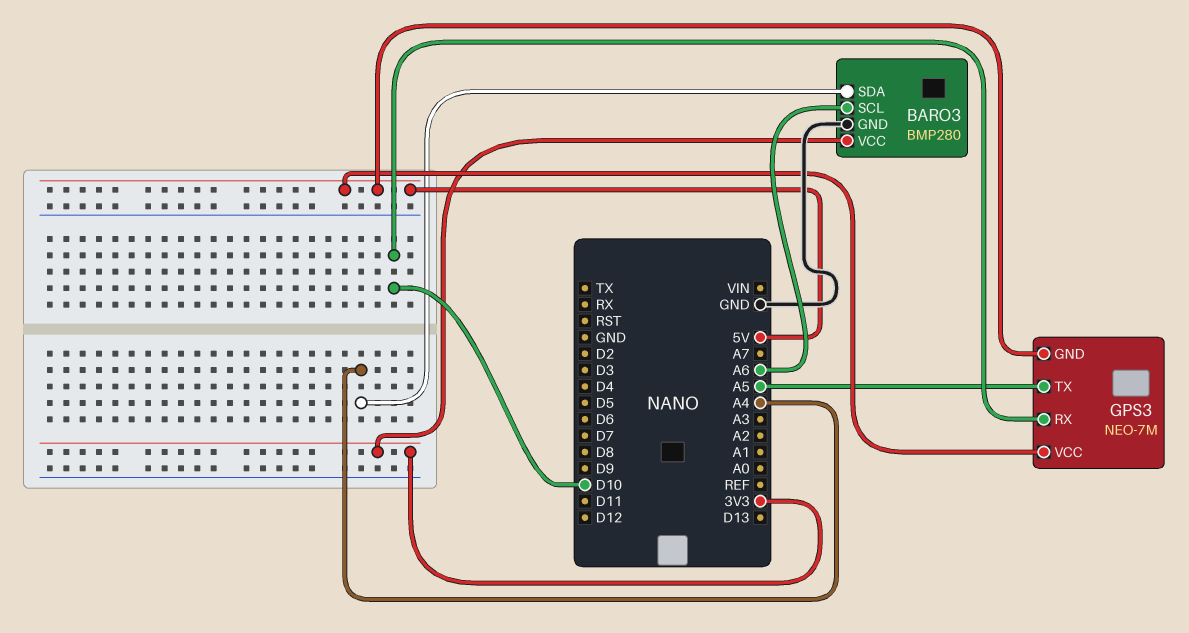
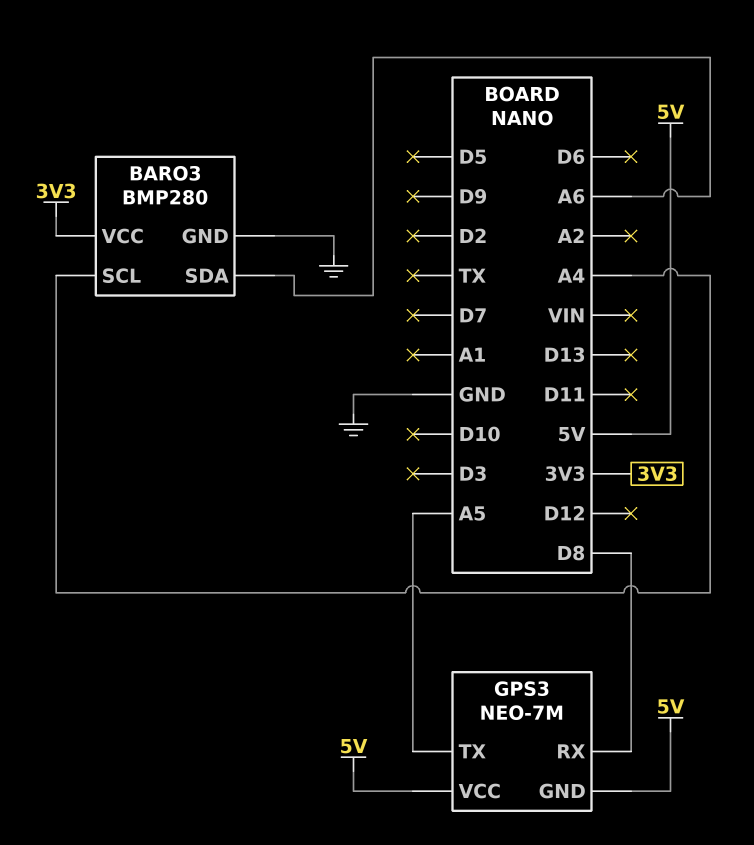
BARO3 pin SCL: A6 -> A4
BARO3 pin SDA: A4 -> A6
GPS3 pin RX: D10 -> D8

